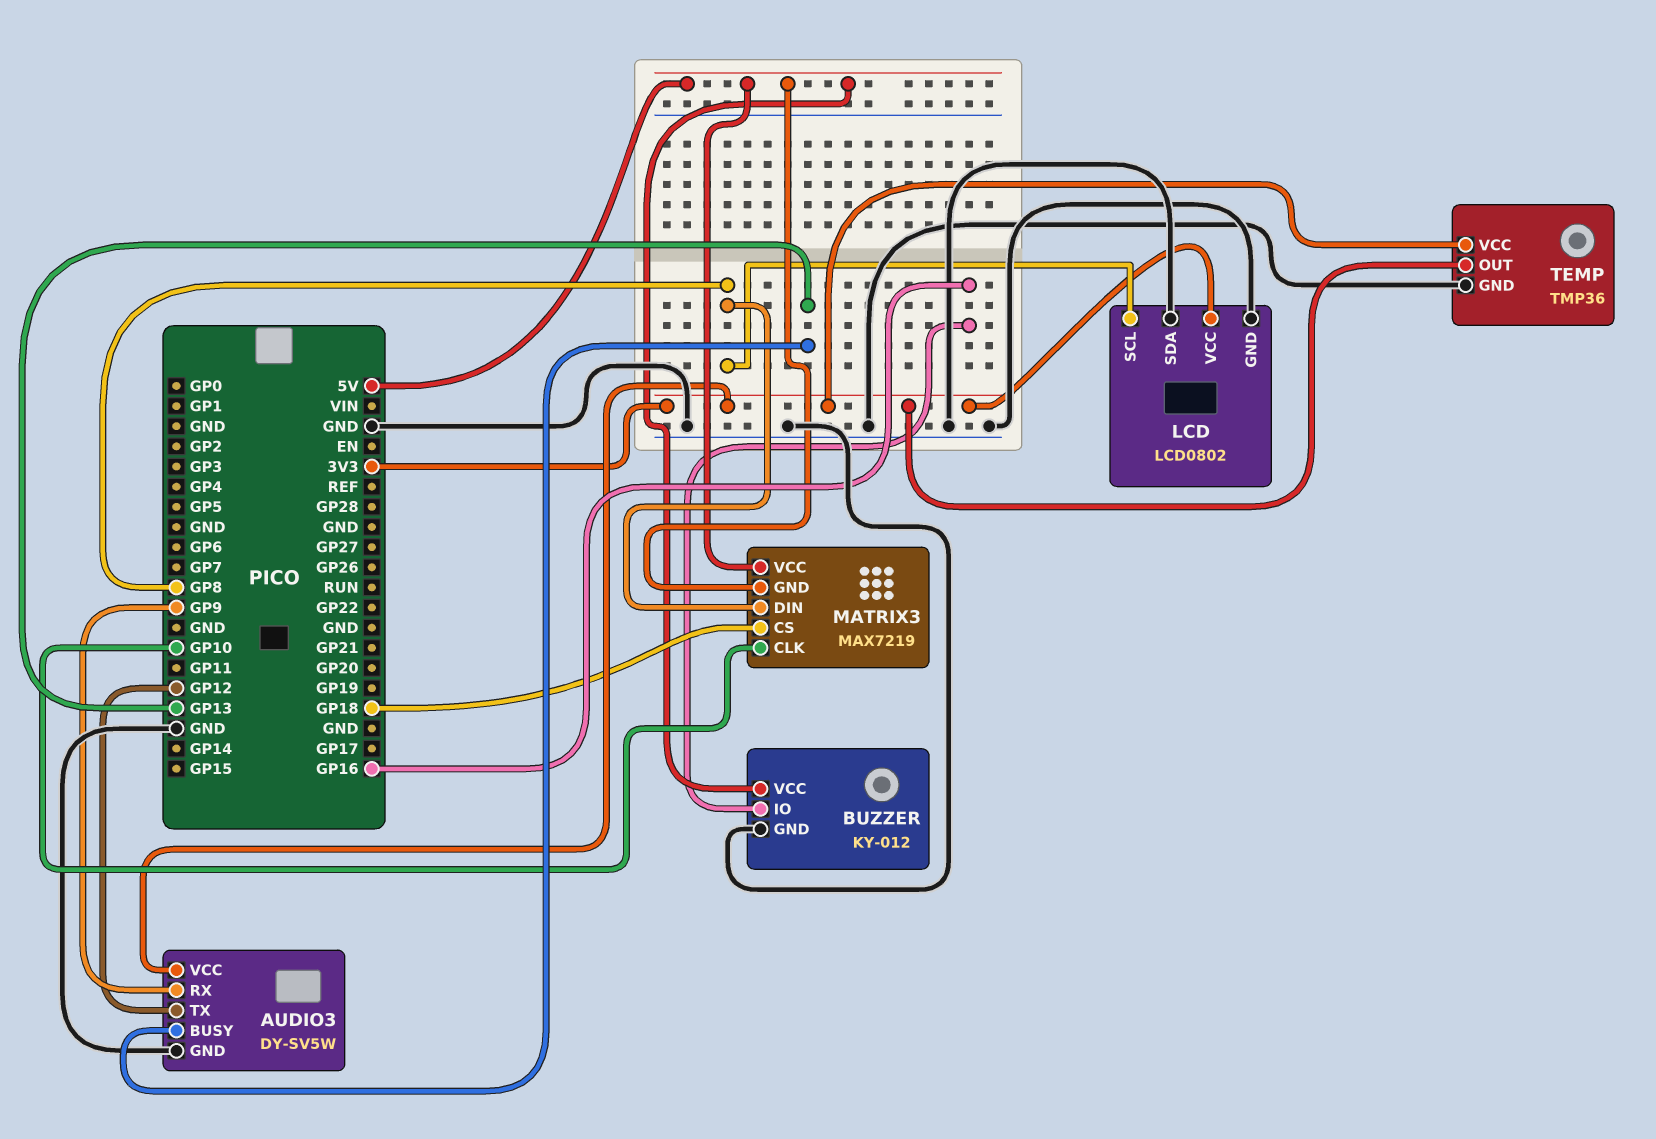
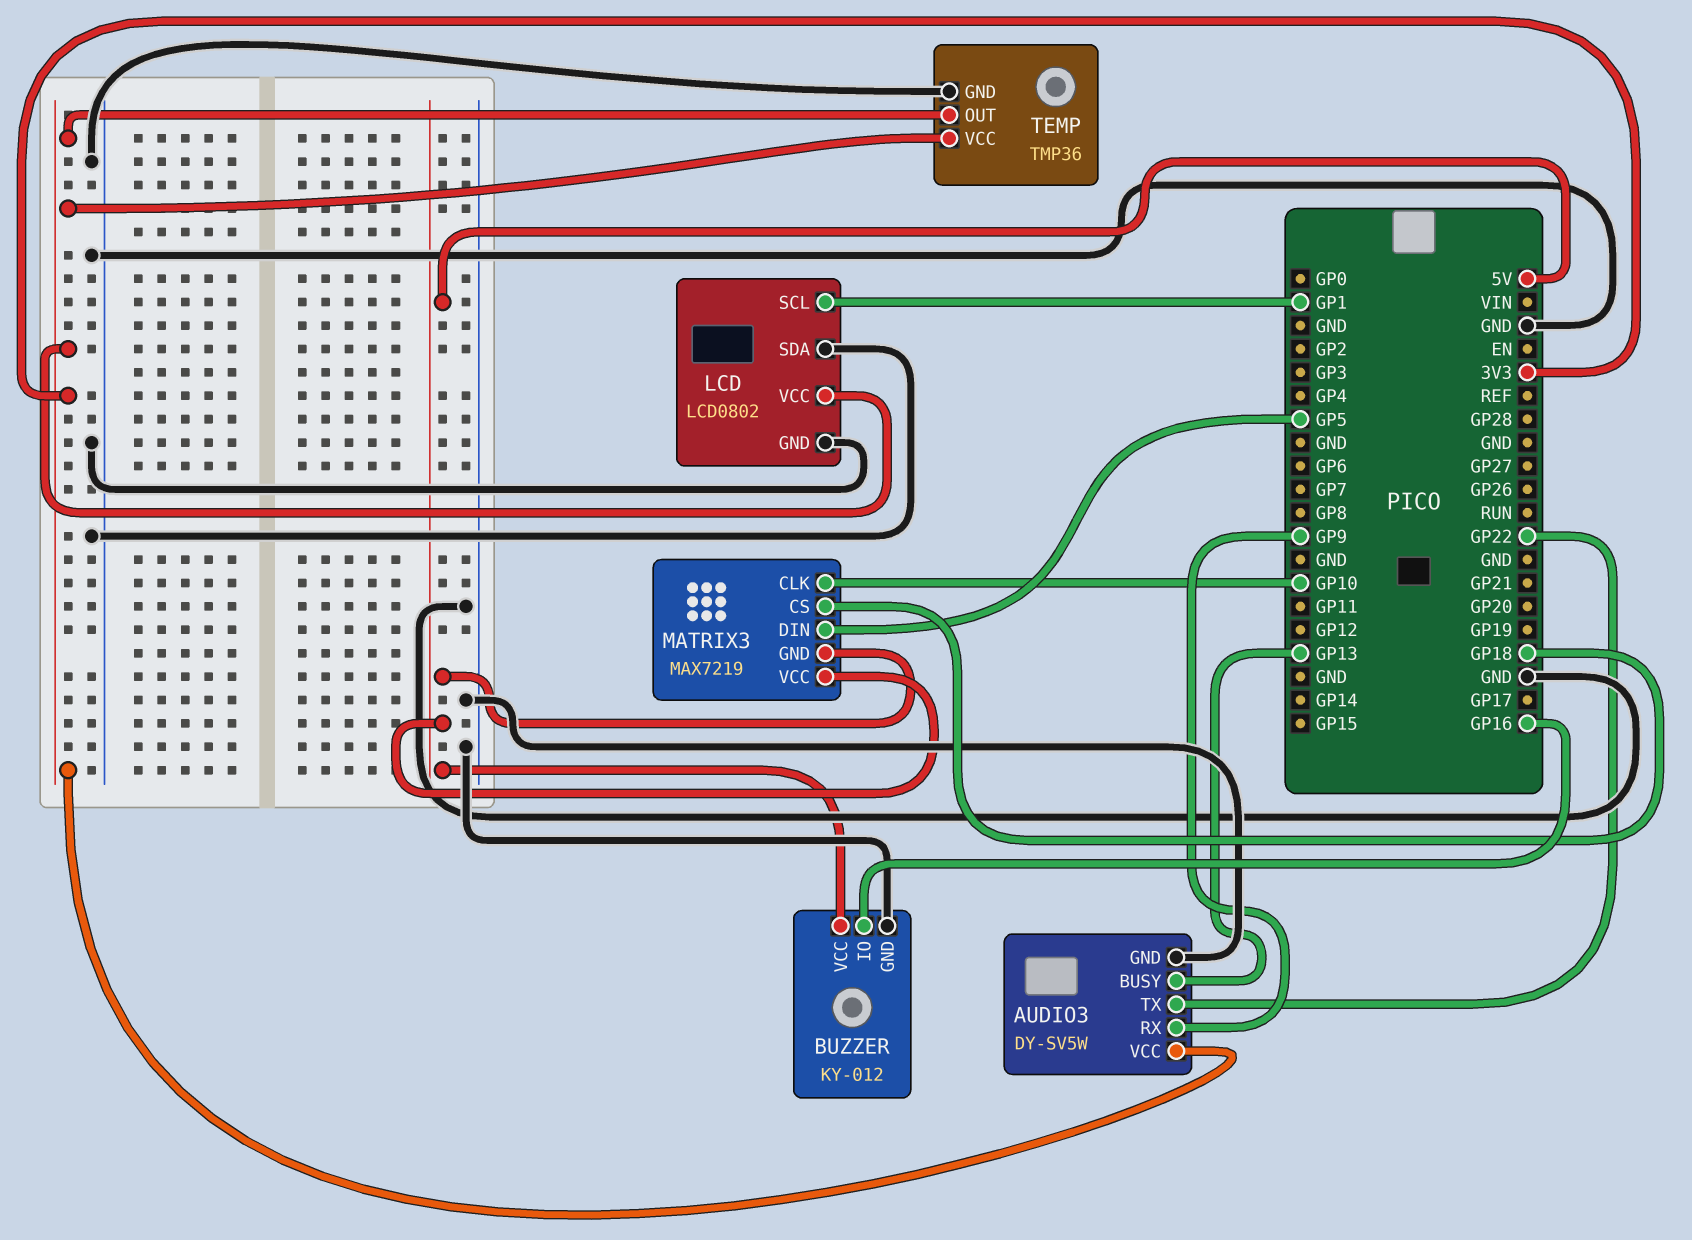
AUDIO3 pin TX: GP12 -> GP22
LCD pin SCL: GP8 -> GP1
MATRIX3 pin DIN: GP8 -> GP5

